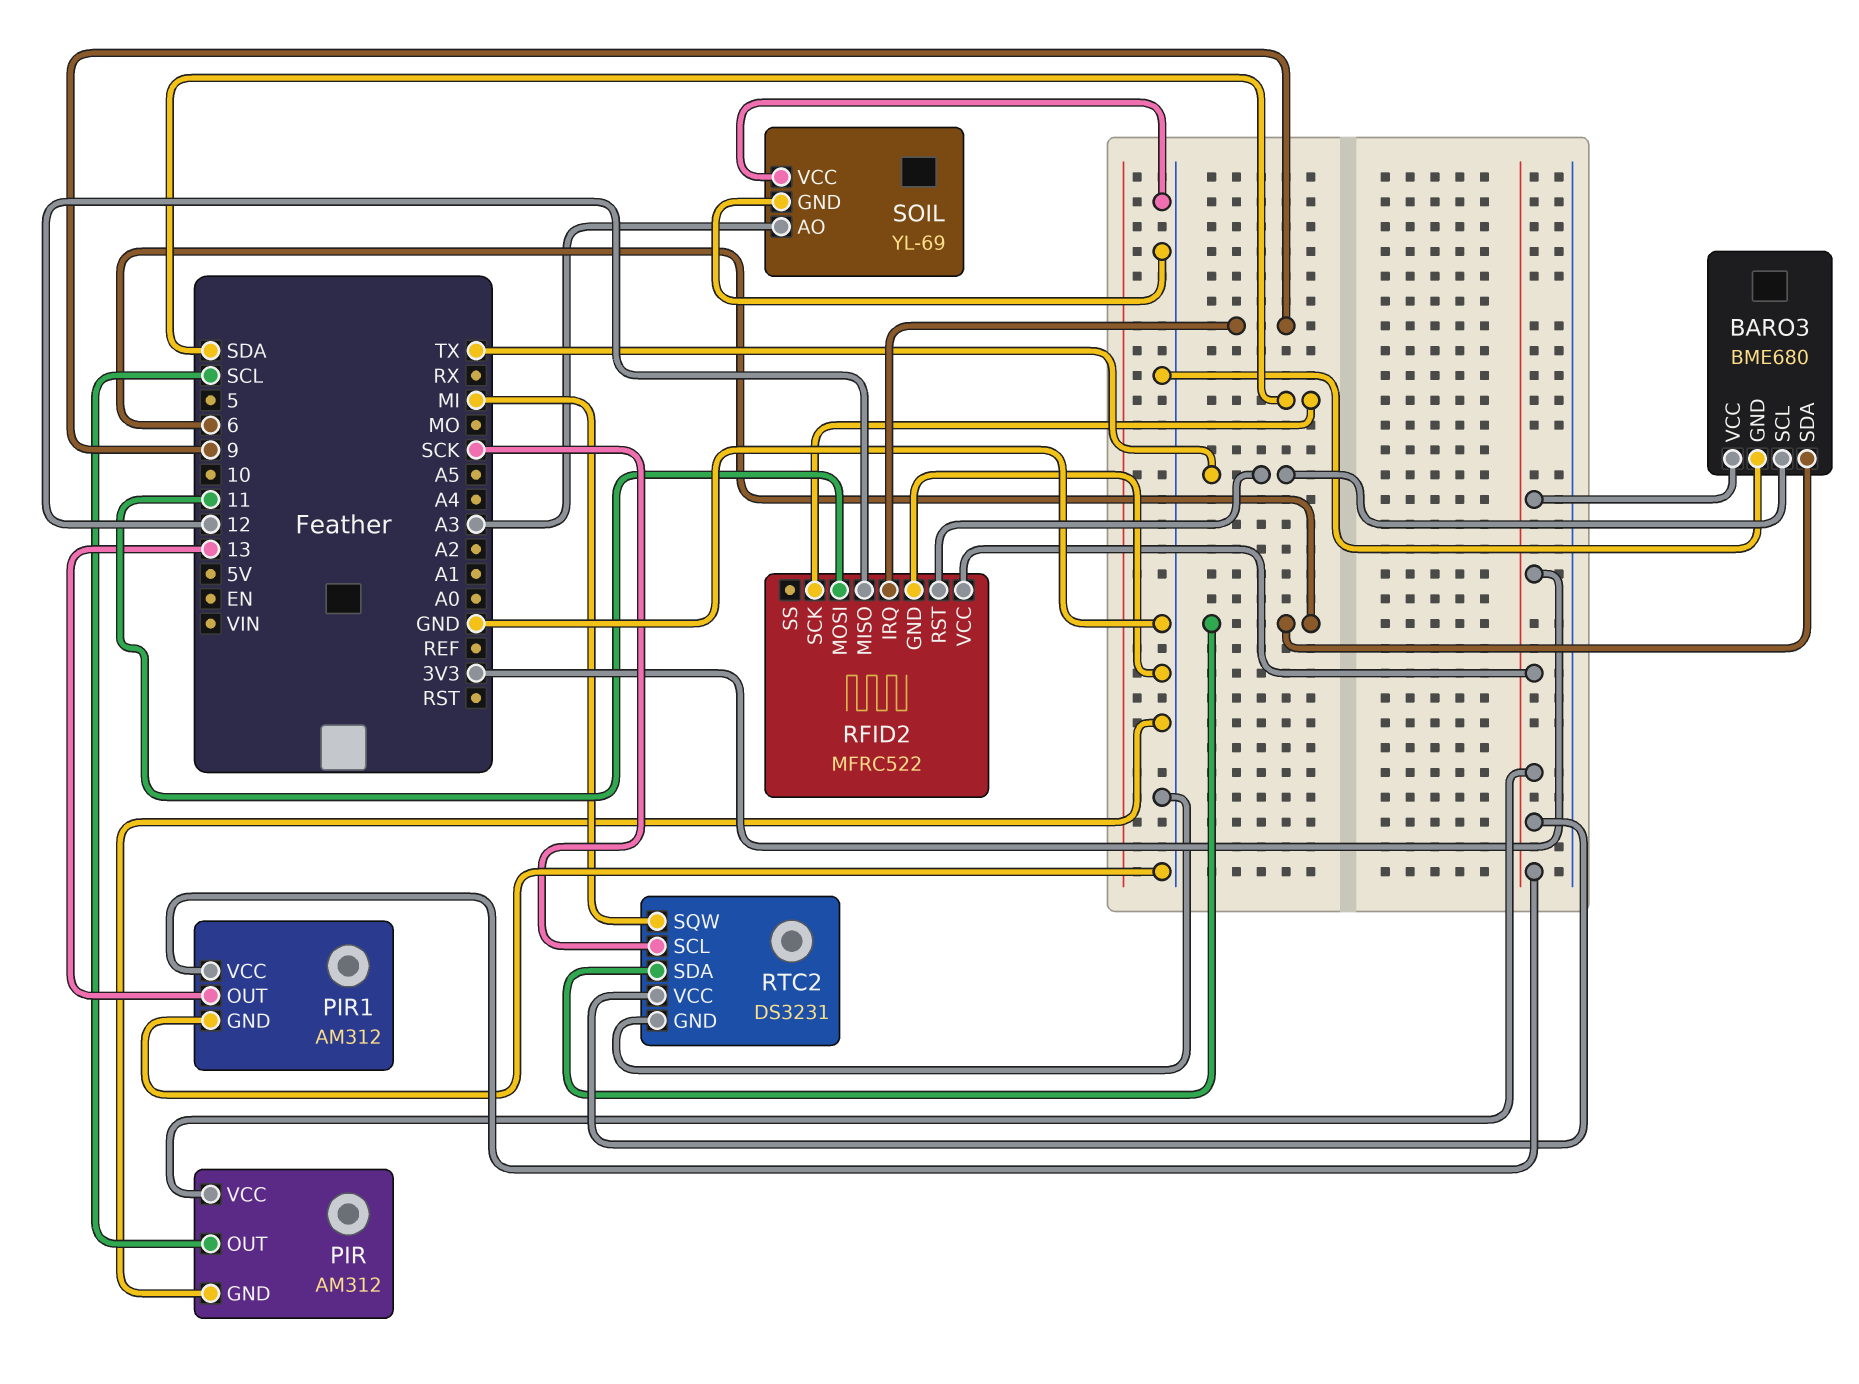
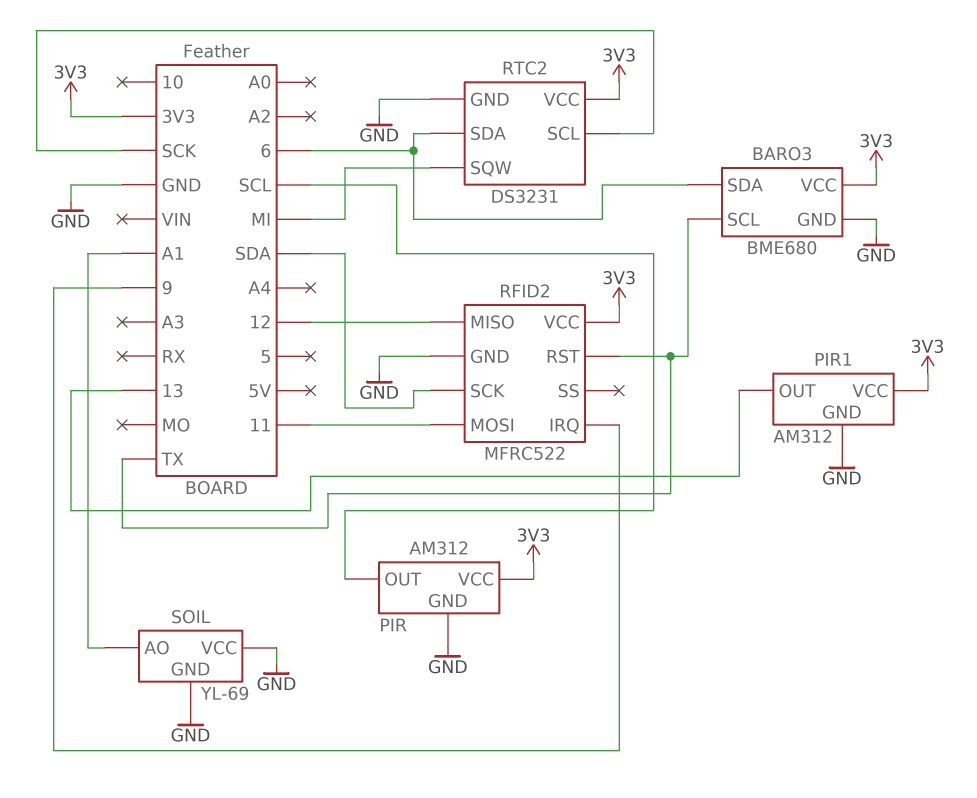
SOIL pin AO: A3 -> A1

